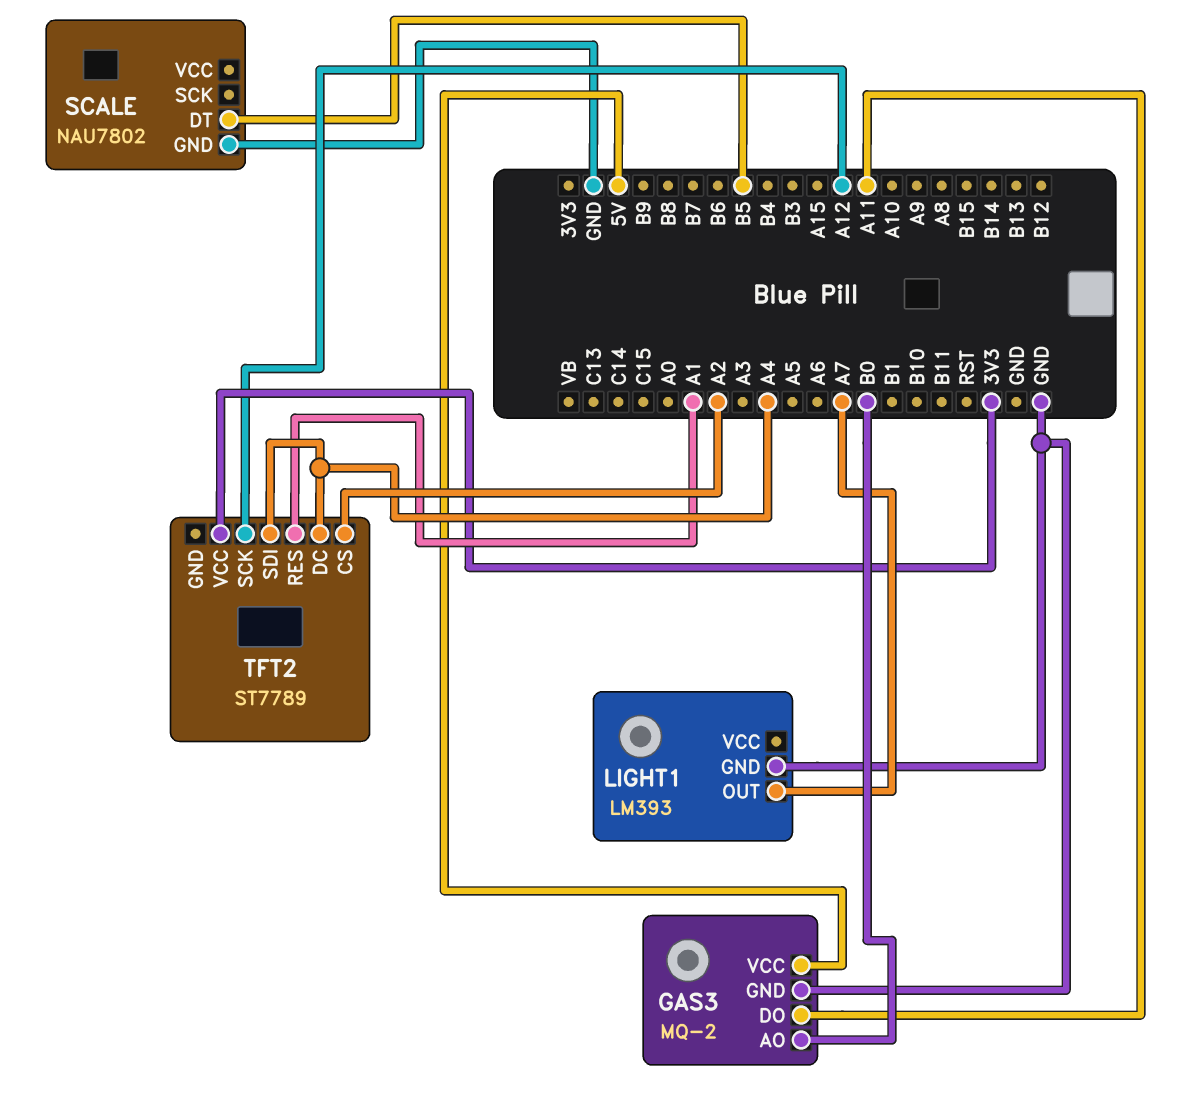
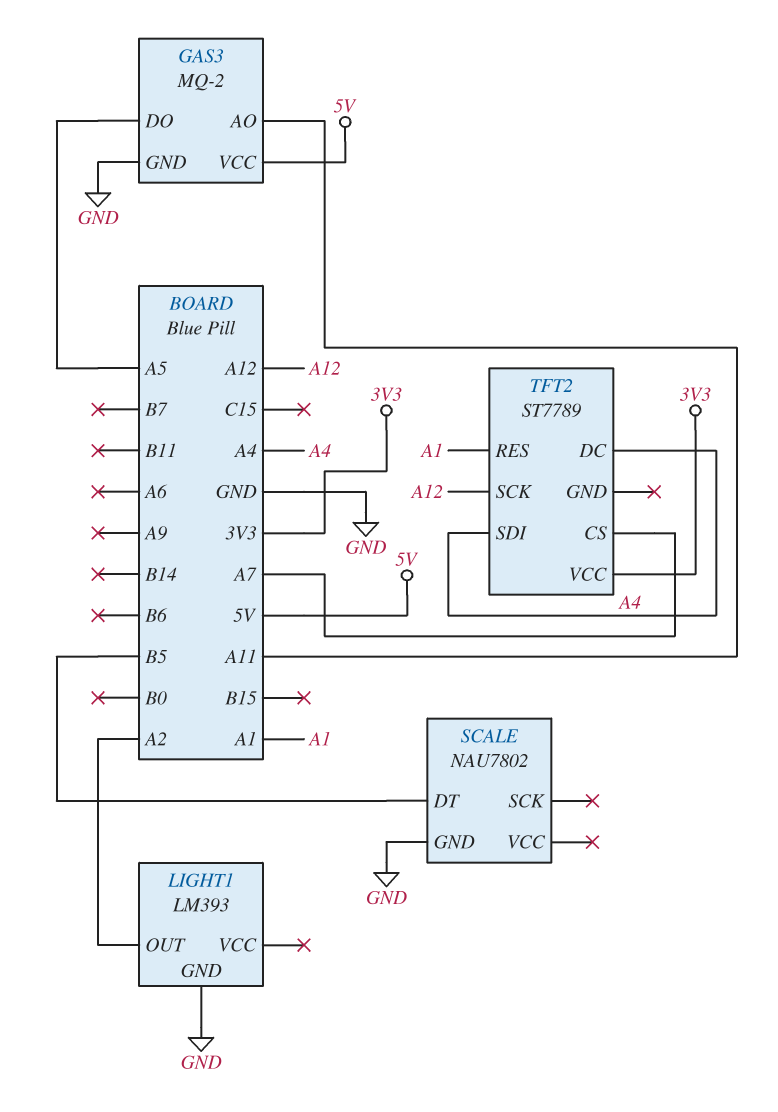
GAS3 pin AO: B0 -> A11
GAS3 pin DO: A11 -> A5
LIGHT1 pin OUT: A7 -> A2
TFT2 pin CS: A2 -> A7

